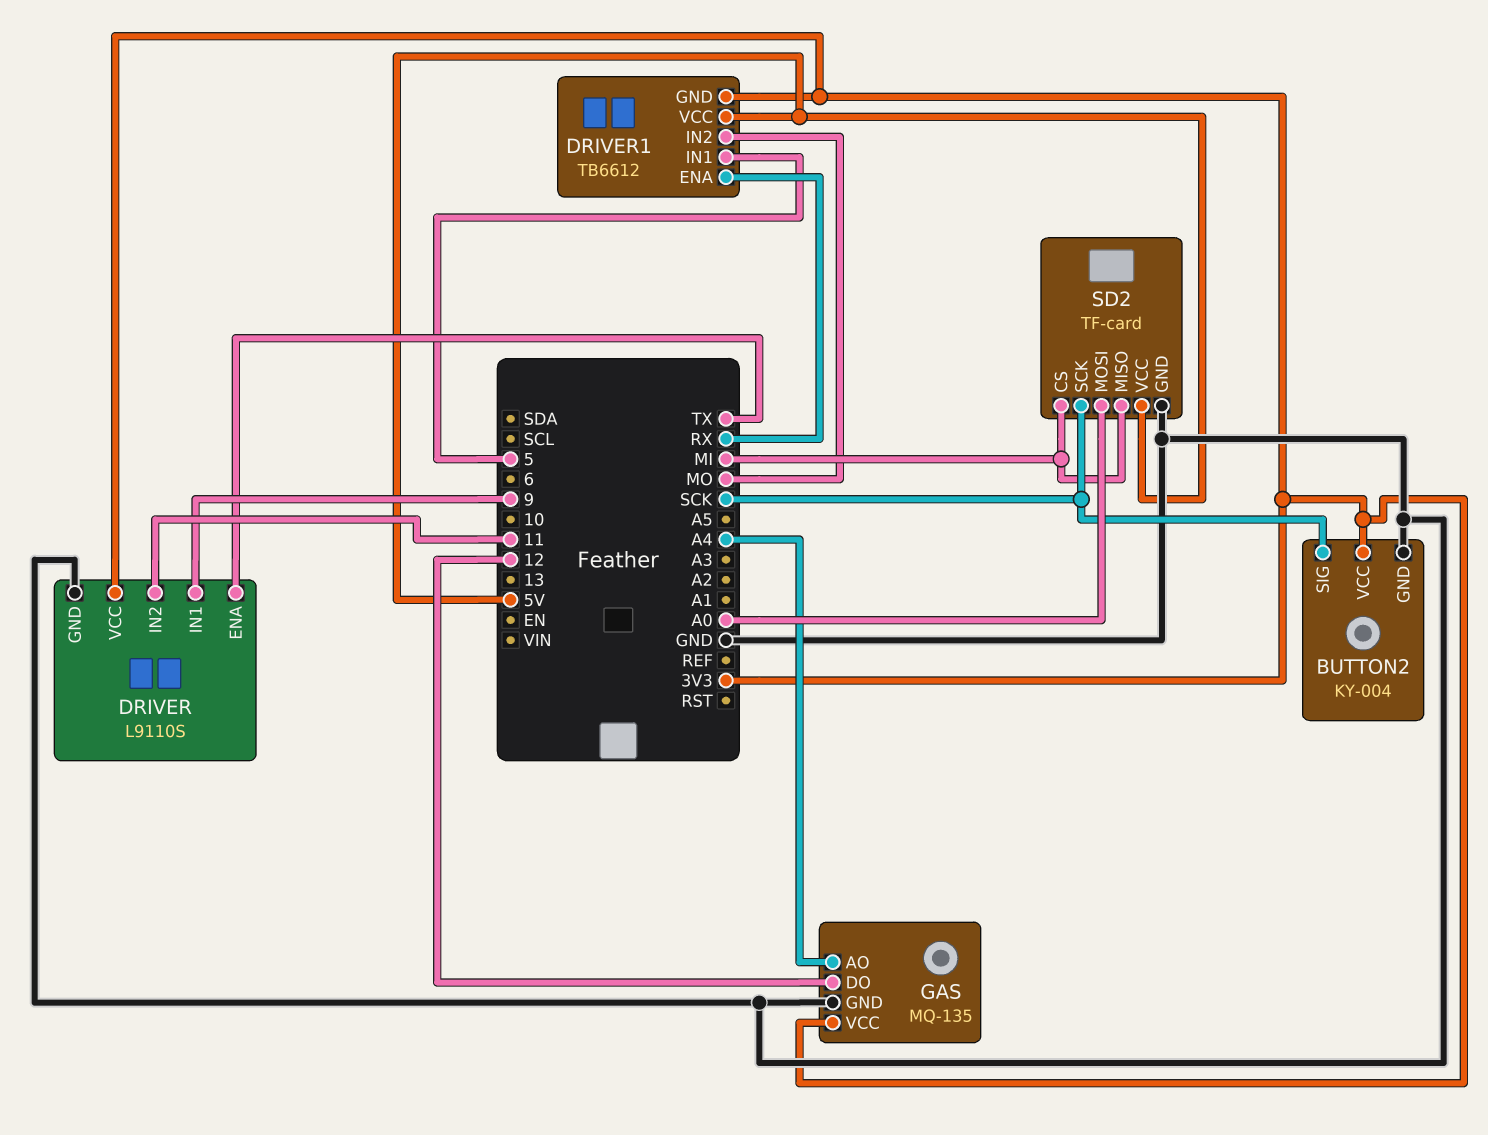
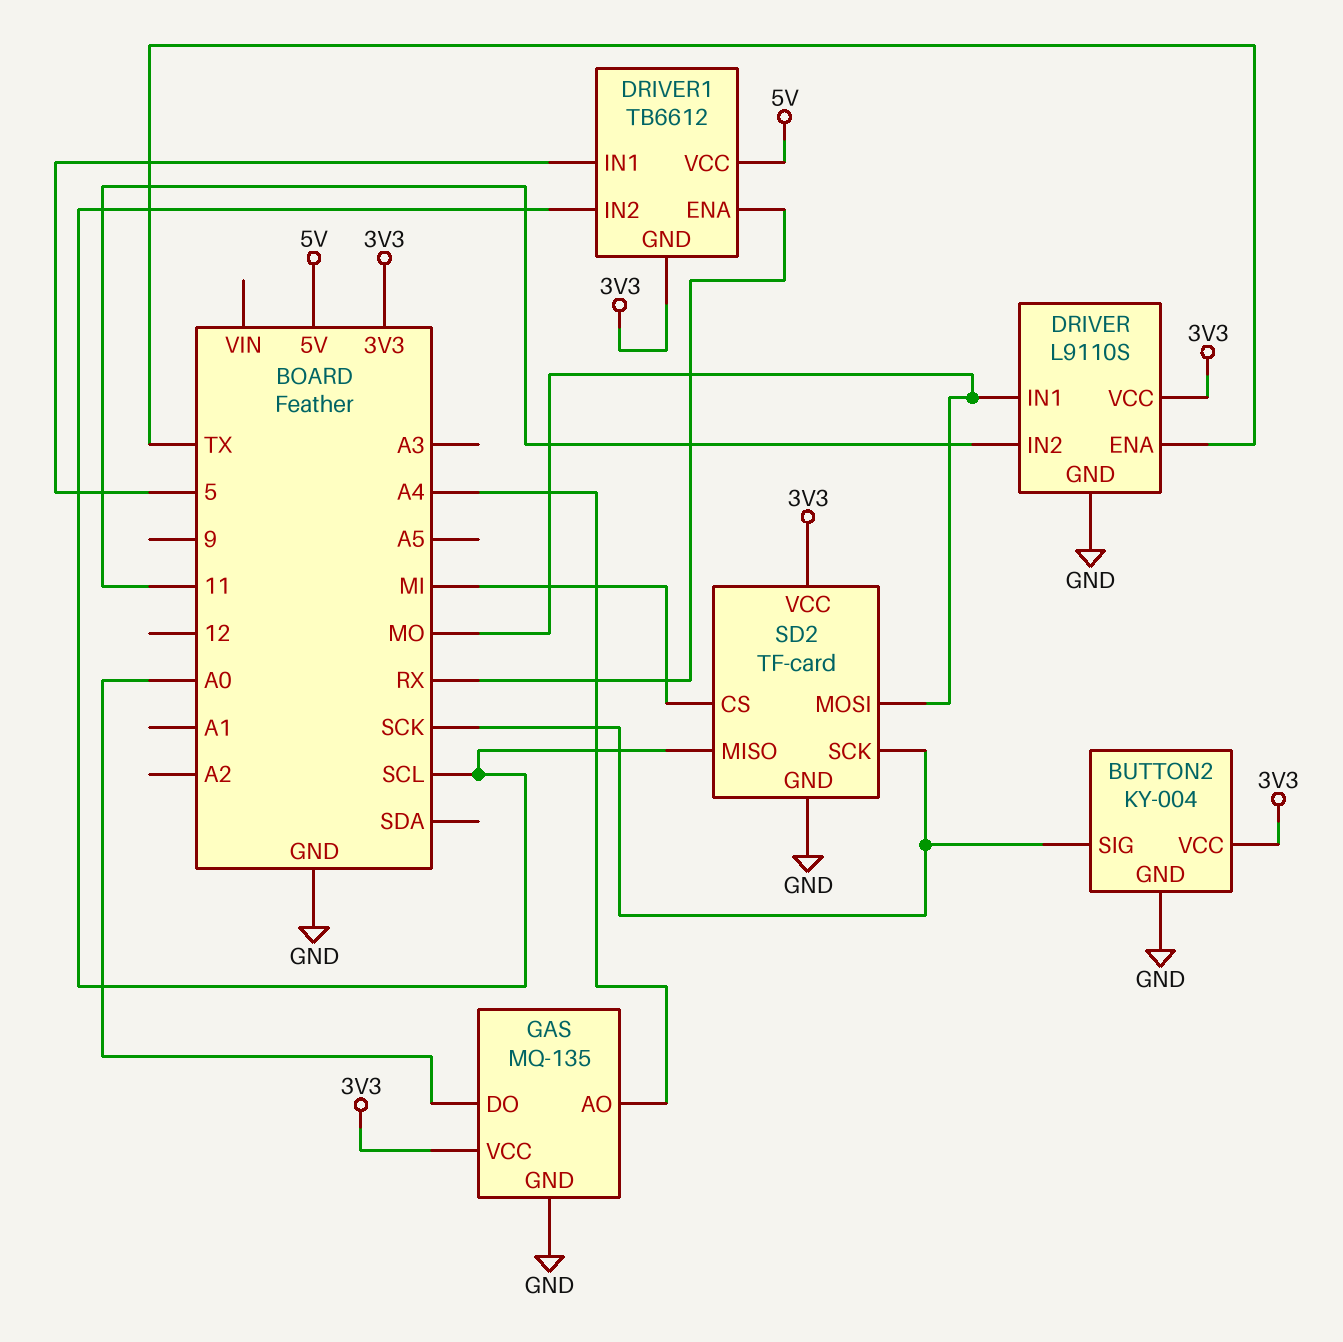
DRIVER pin IN1: 9 -> MO
DRIVER1 pin IN2: MO -> SCL
GAS pin DO: 12 -> A0
SD2 pin MISO: MI -> SCL
SD2 pin MOSI: A0 -> MO
SD2 pin VCC: 5V -> 3V3

